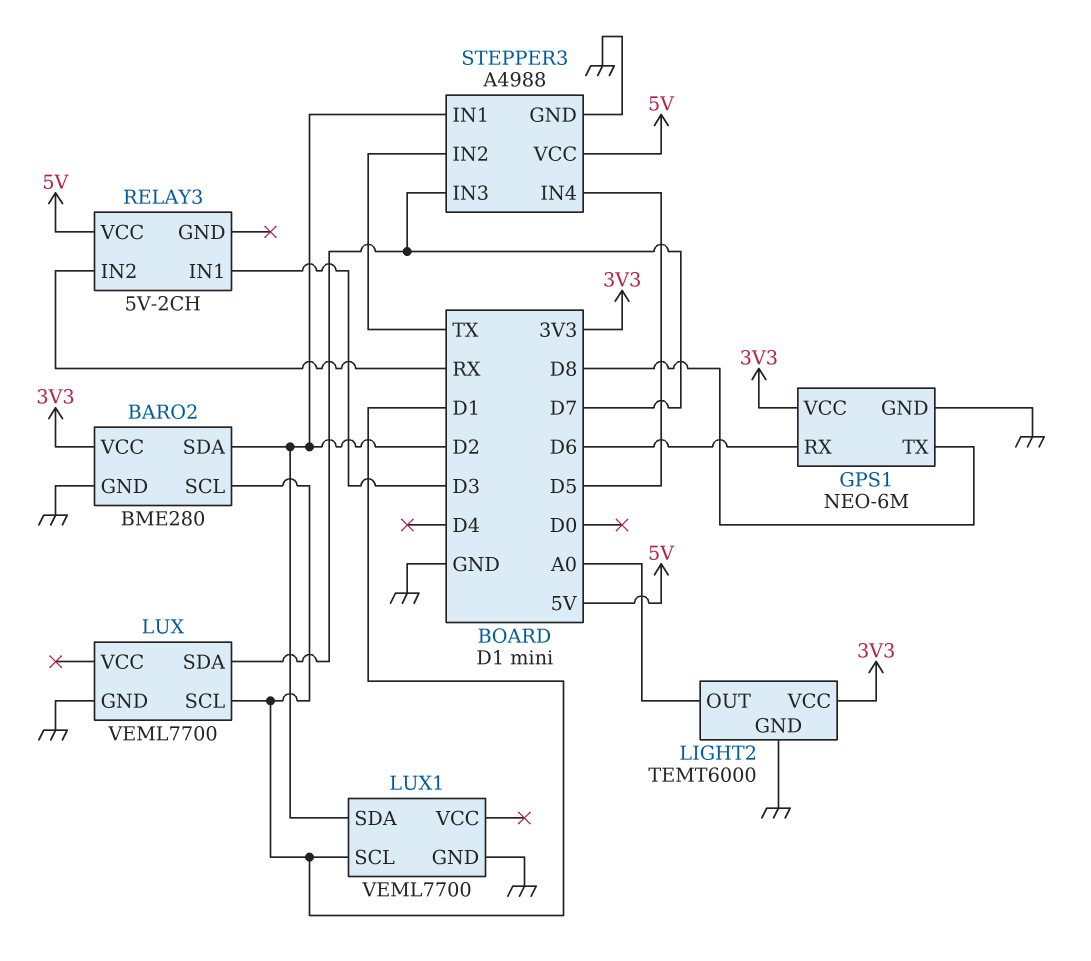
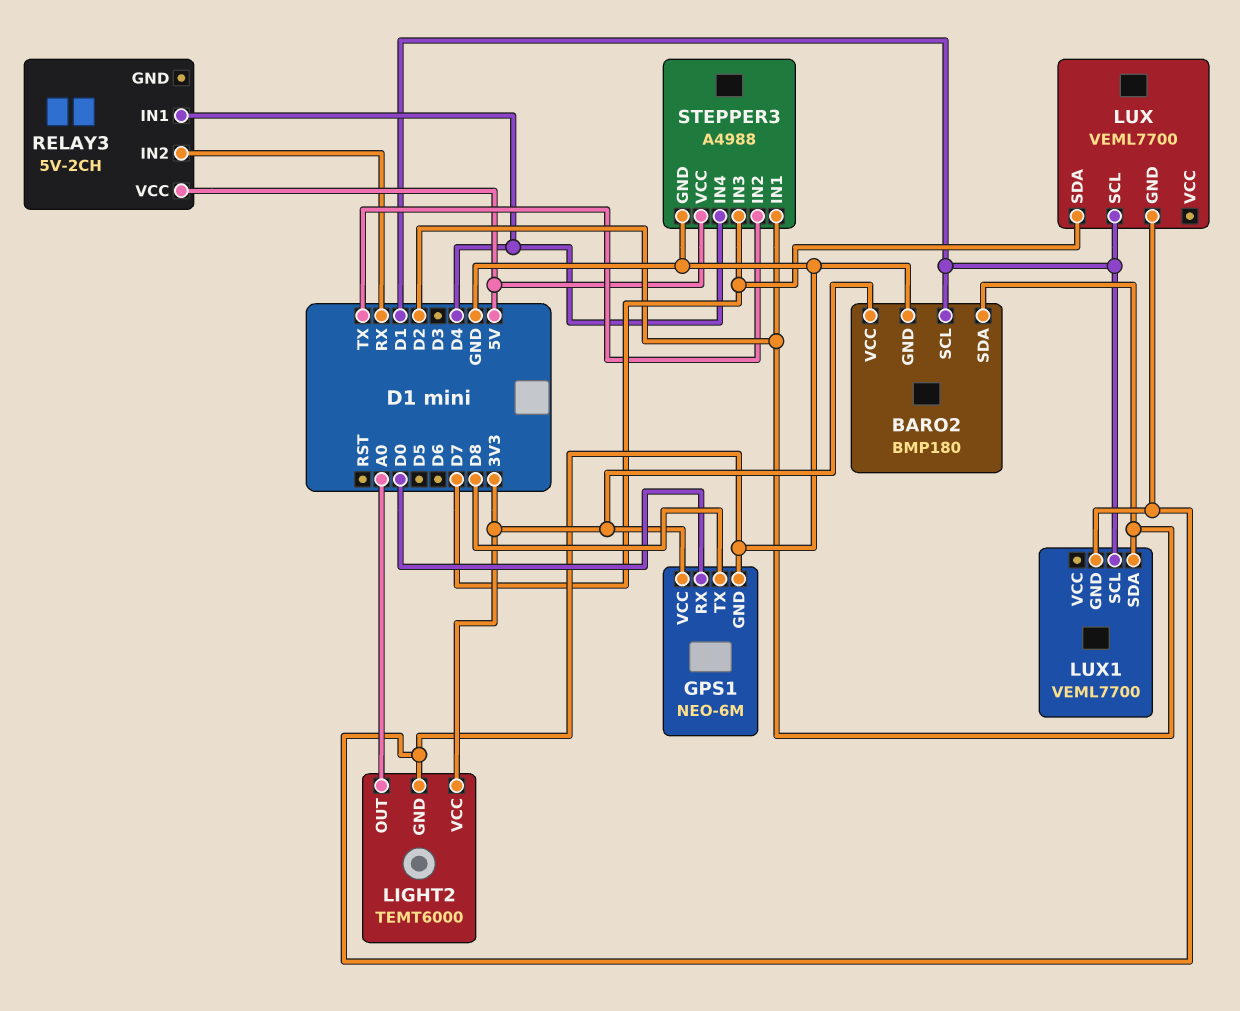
BARO2: BME280 -> BMP180
GPS1 pin RX: D6 -> D0
RELAY3 pin IN1: D3 -> D4
STEPPER3 pin IN4: D5 -> D4

